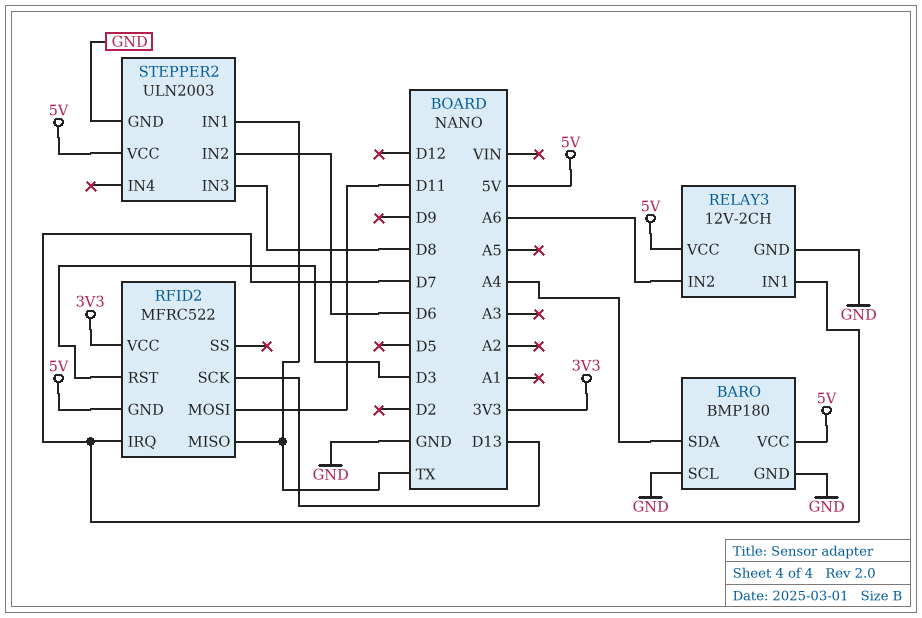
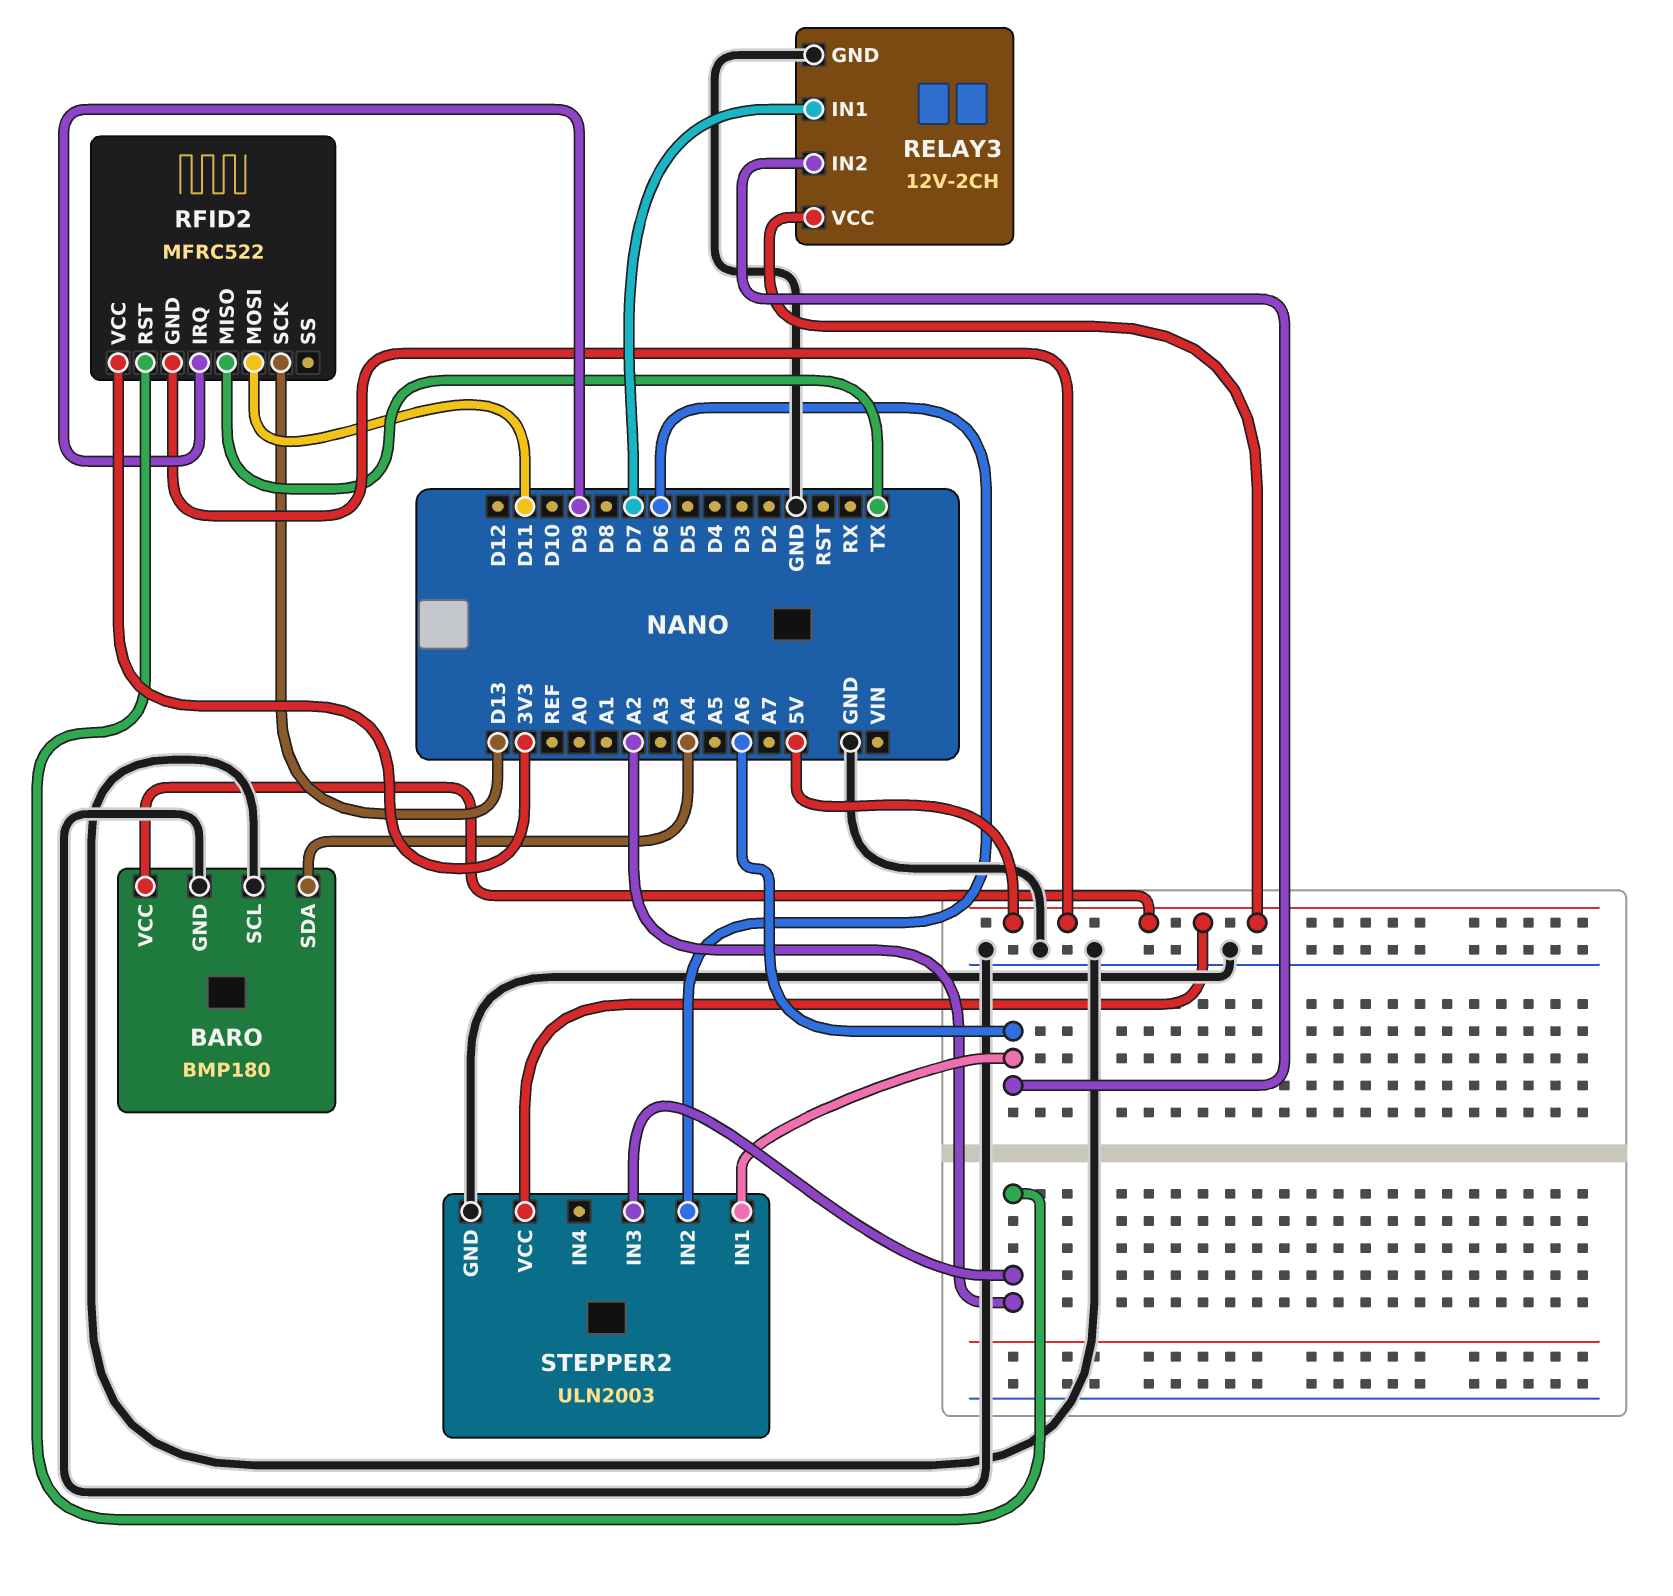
RFID2 pin IRQ: D7 -> D9
RFID2 pin RST: D3 -> A2
STEPPER2 pin IN1: TX -> A6
STEPPER2 pin IN3: D8 -> A2

